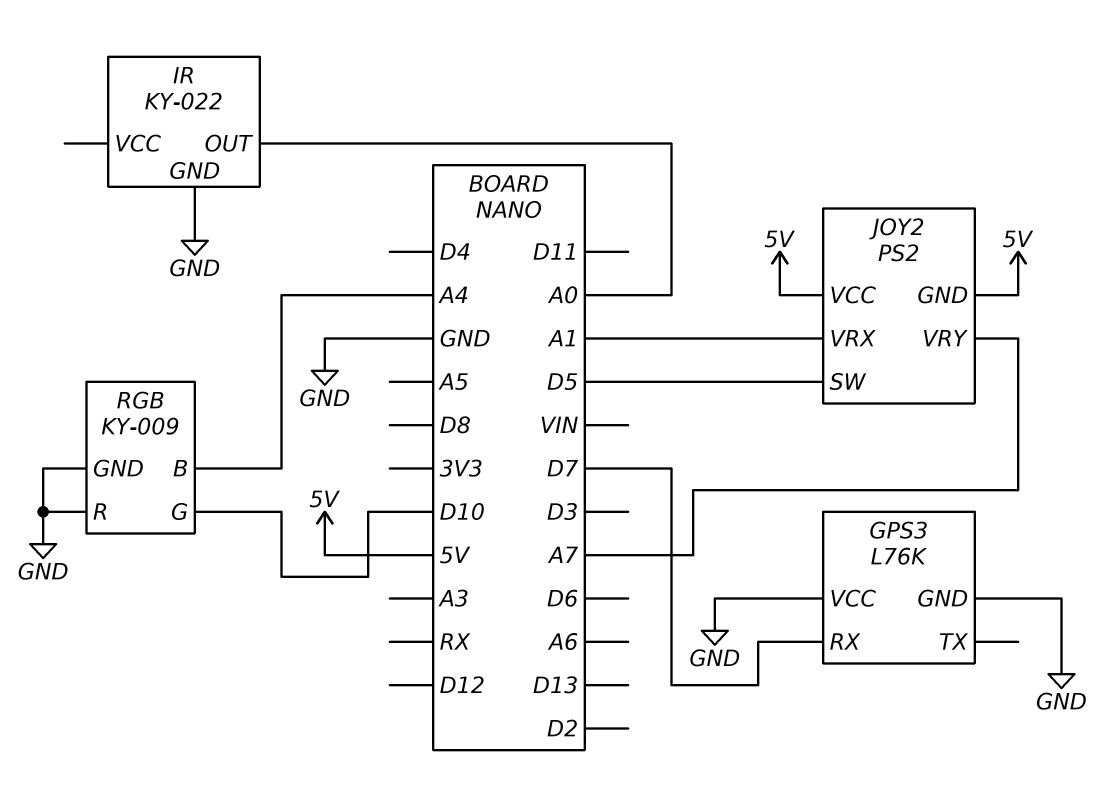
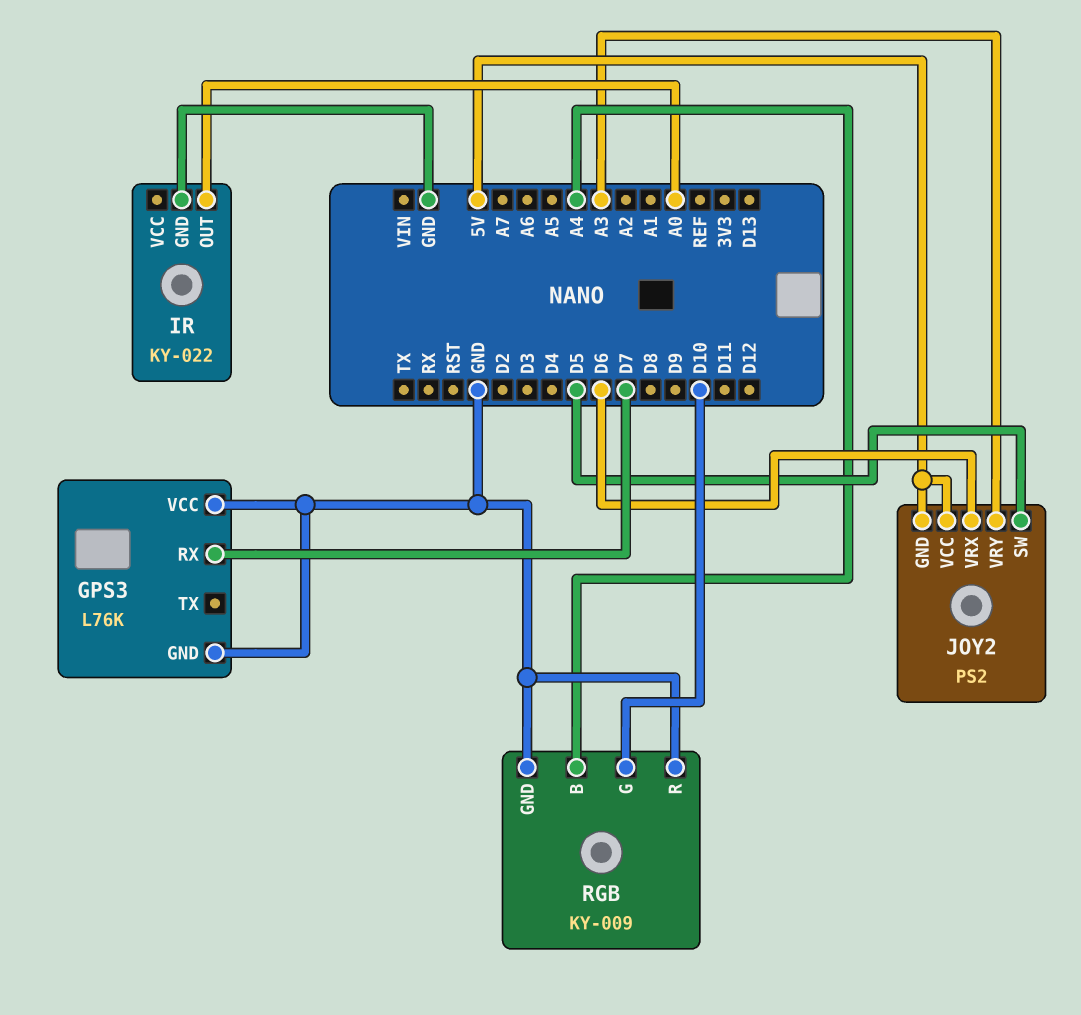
JOY2 pin VRX: A1 -> D6
JOY2 pin VRY: A7 -> A3

